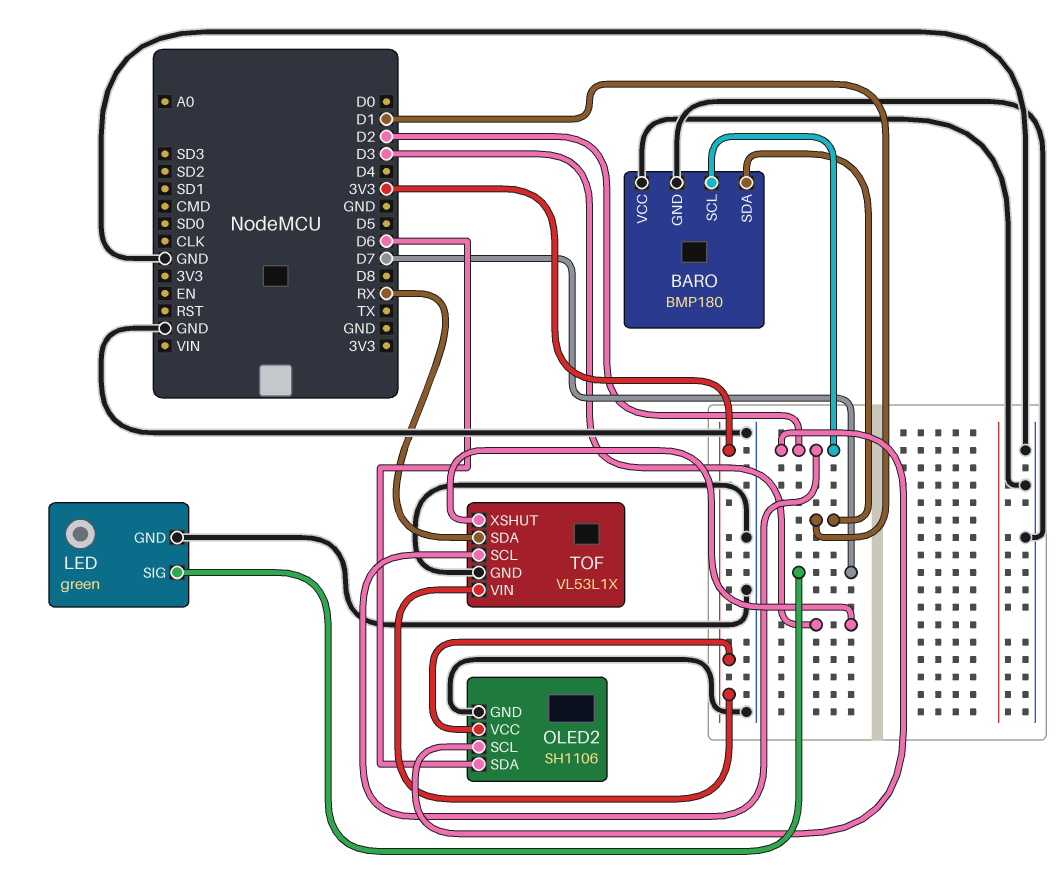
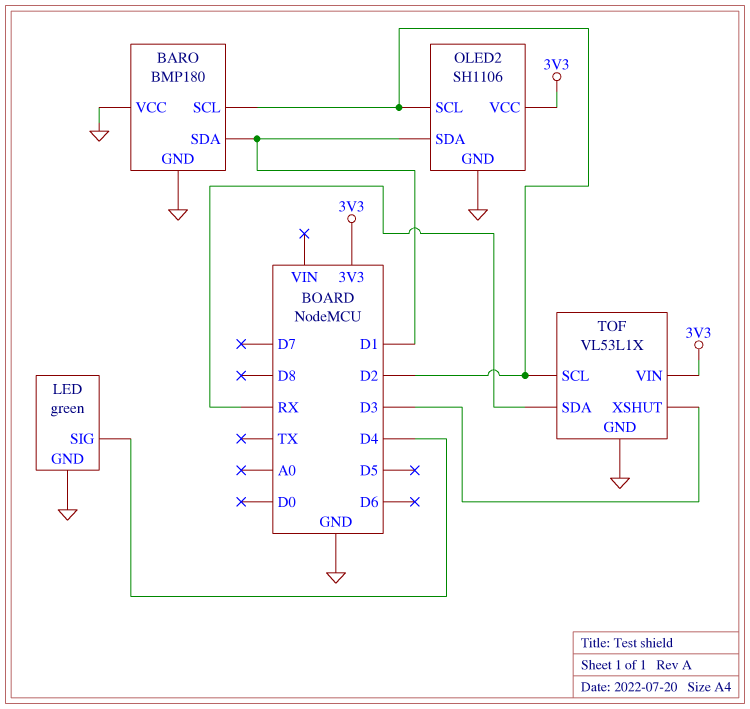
LED pin SIG: D7 -> D4
OLED2 pin SDA: D6 -> D1

